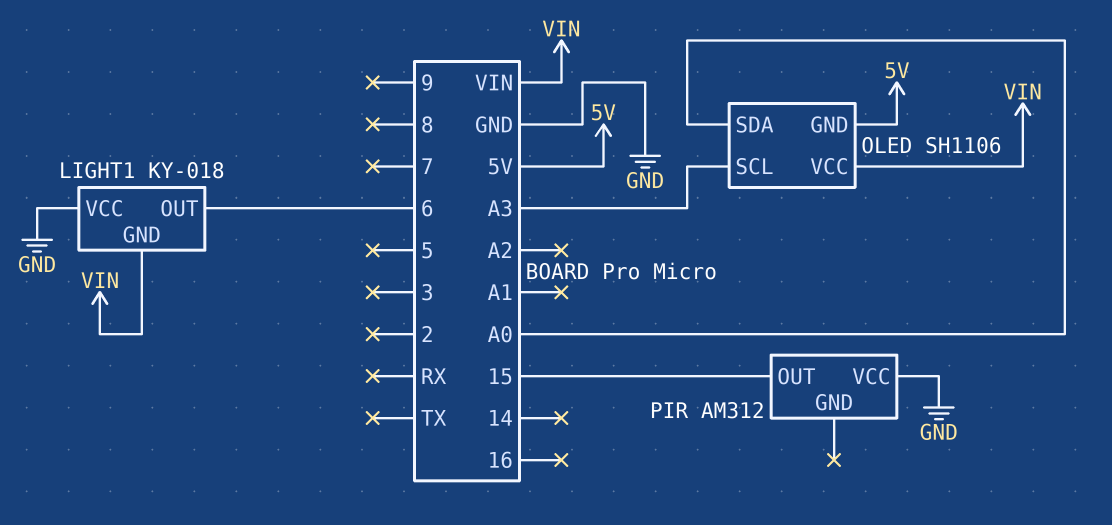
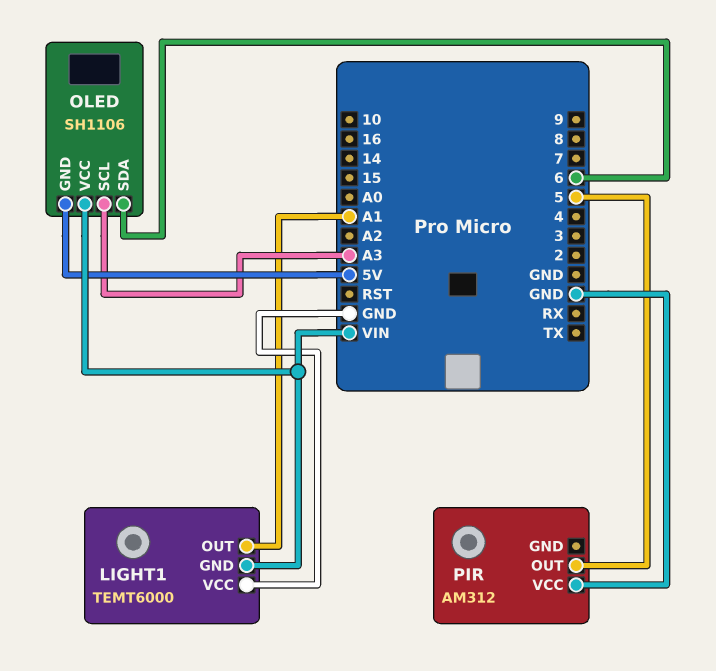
LIGHT1: KY-018 -> TEMT6000
LIGHT1 pin OUT: 6 -> A1
OLED pin SDA: A0 -> 6
PIR pin OUT: 15 -> 5

